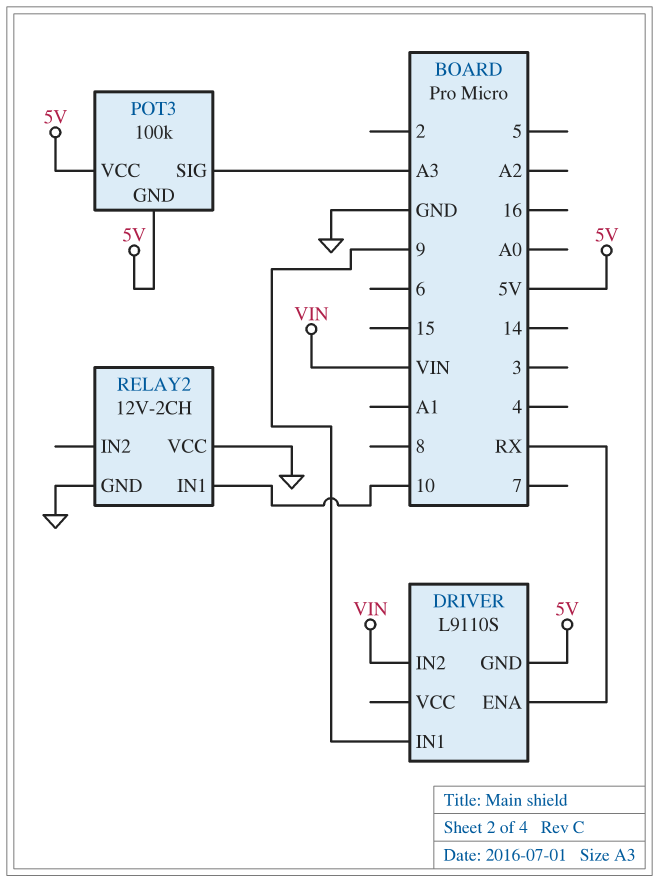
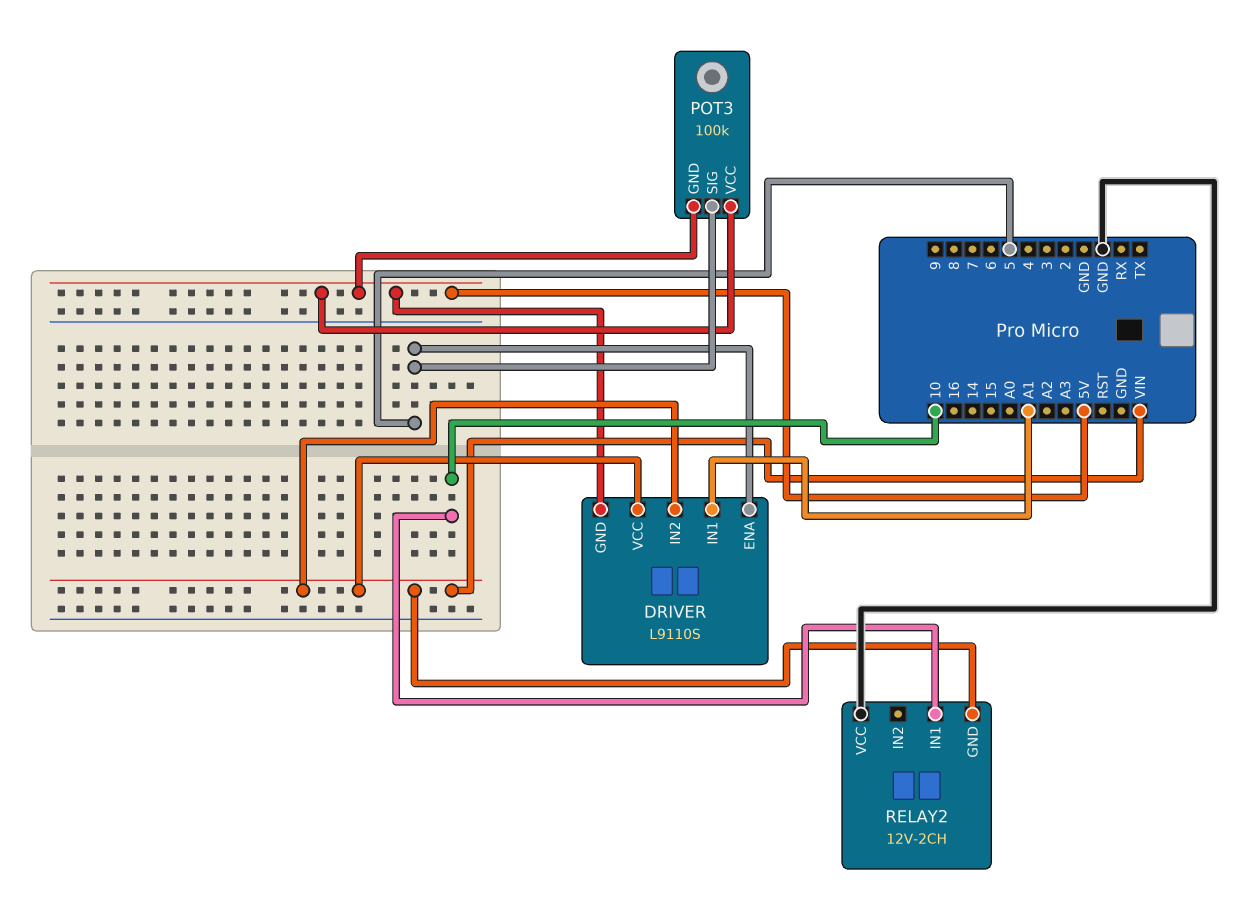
DRIVER pin ENA: RX -> 5
DRIVER pin IN1: 9 -> A1
DRIVER pin VCC: none -> VIN
POT3 pin SIG: A3 -> 5
RELAY2 pin GND: GND -> VIN

